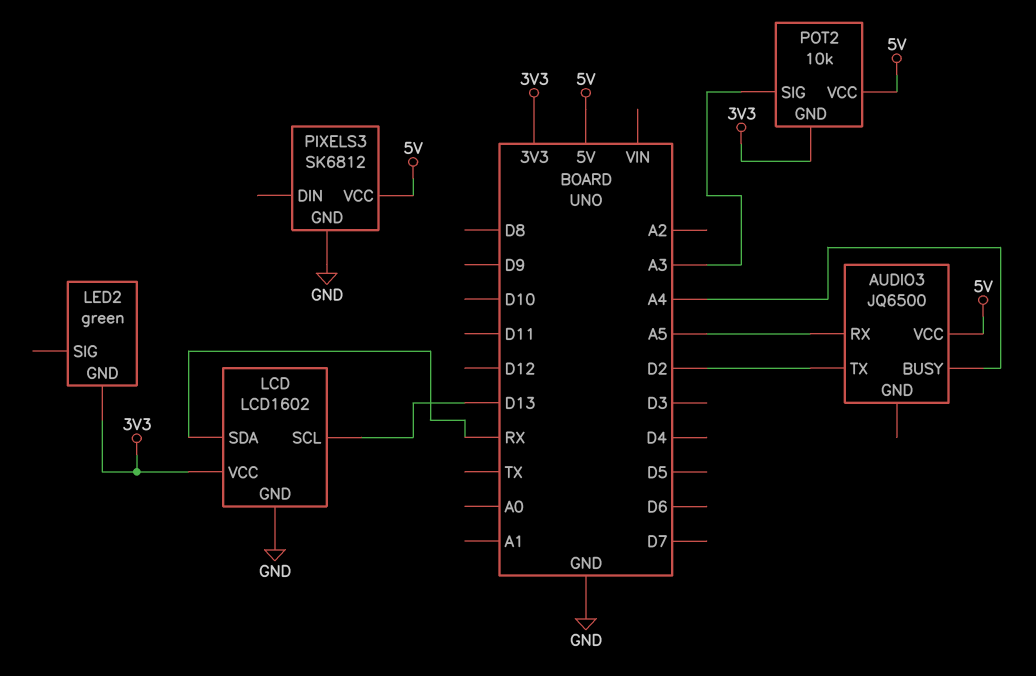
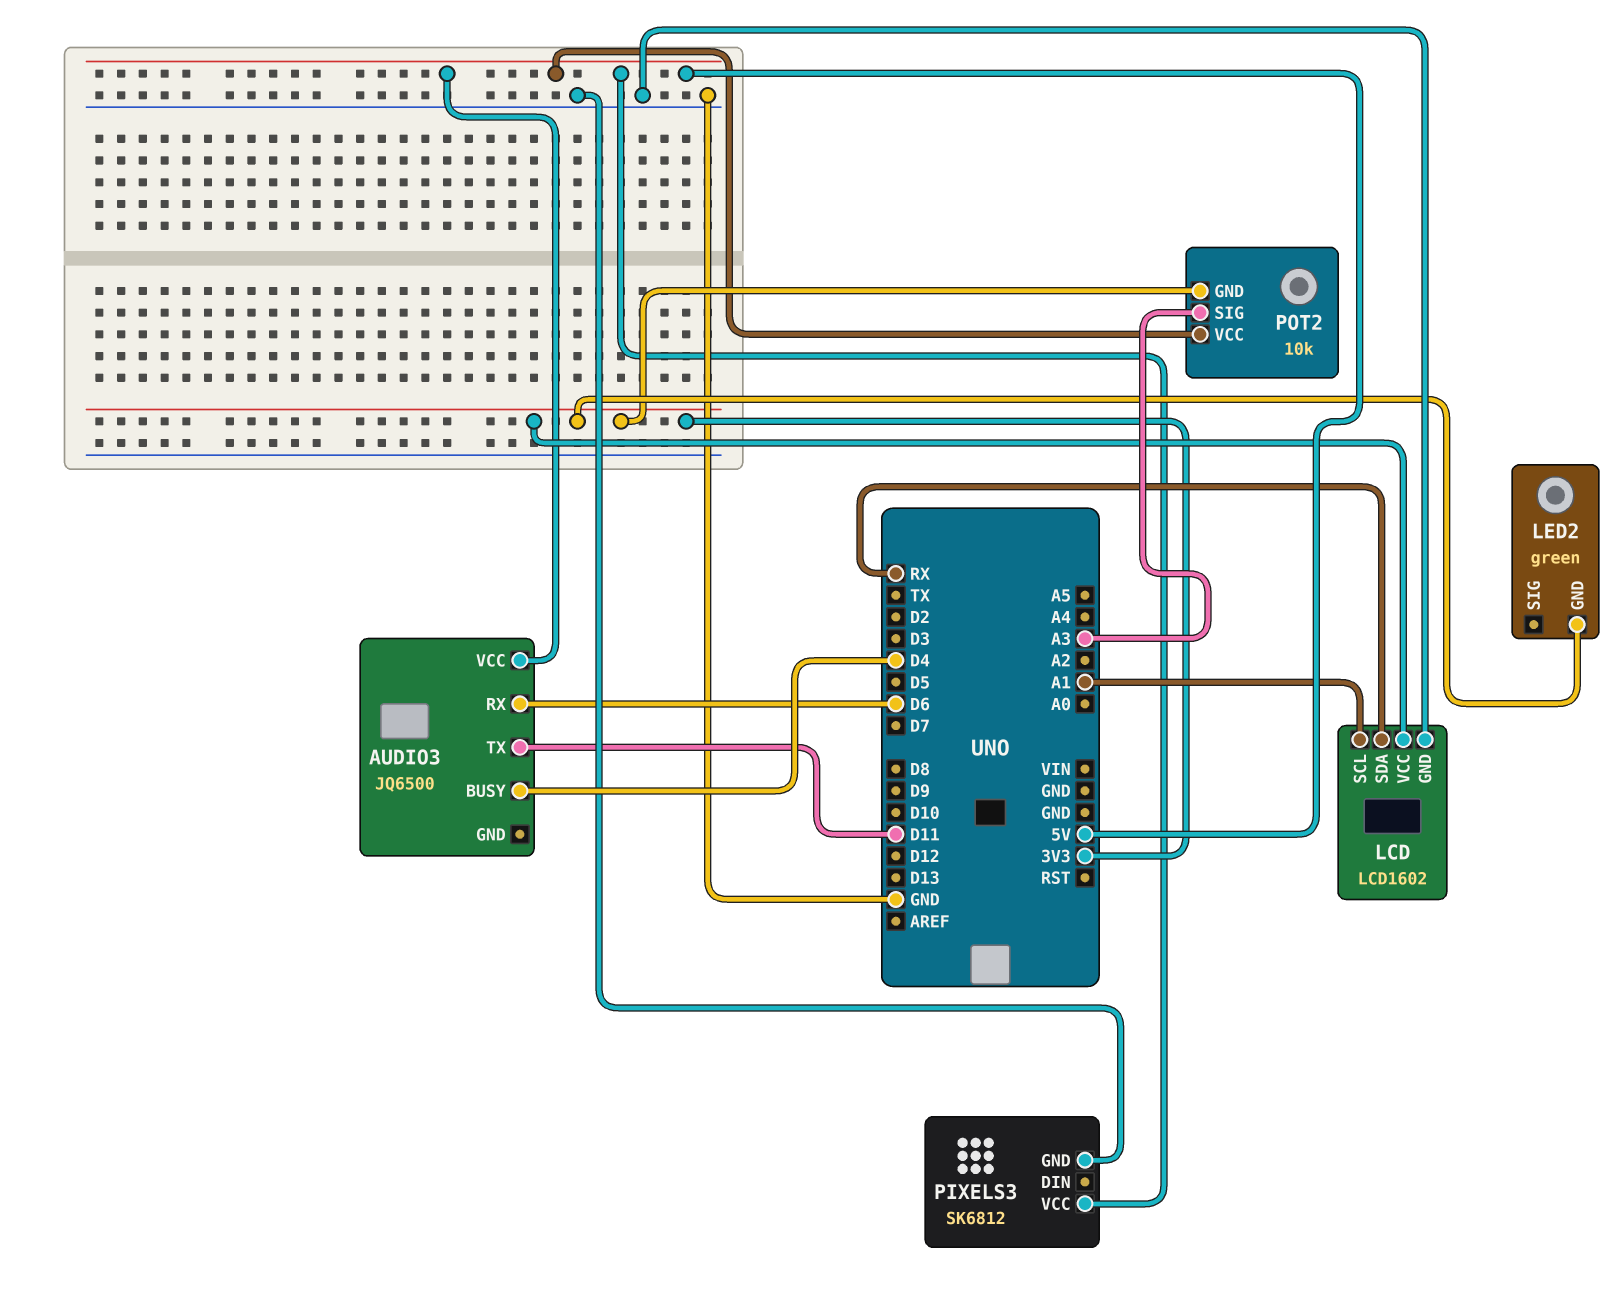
AUDIO3 pin BUSY: A4 -> D4
AUDIO3 pin RX: A5 -> D6
AUDIO3 pin TX: D2 -> D11
LCD pin SCL: D13 -> A1

